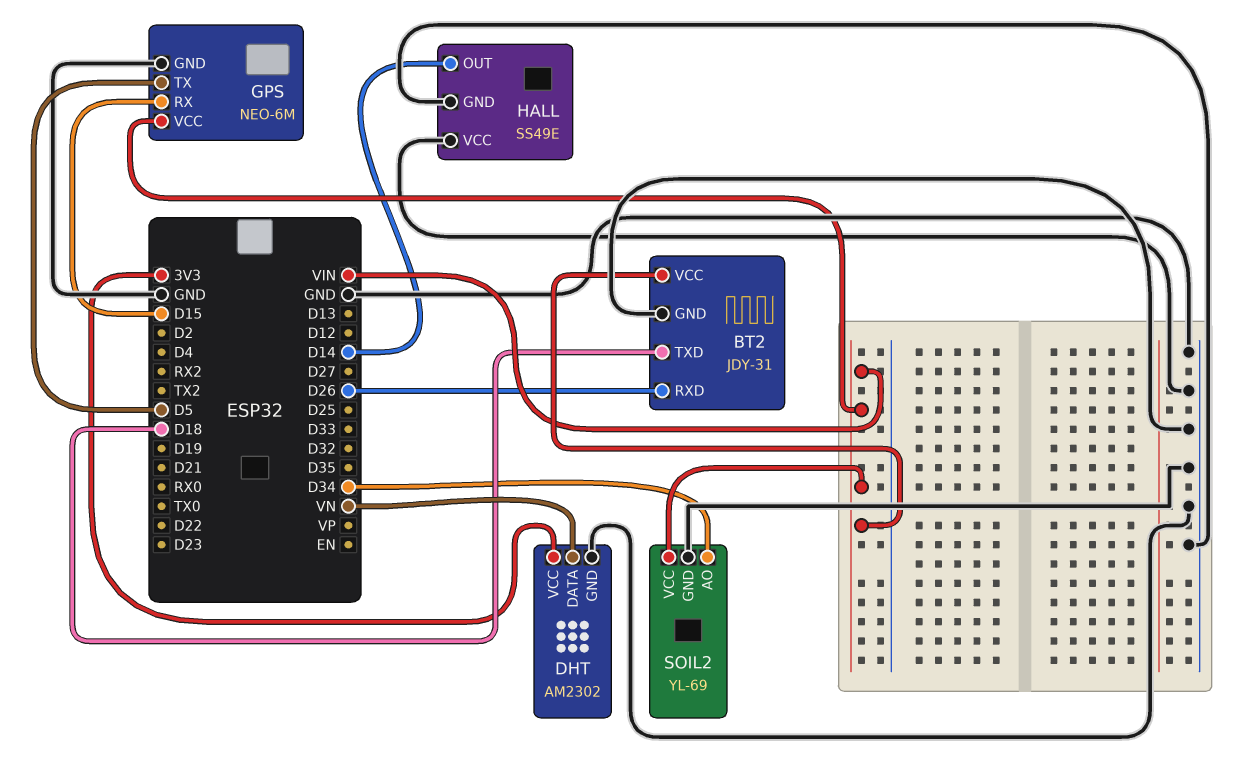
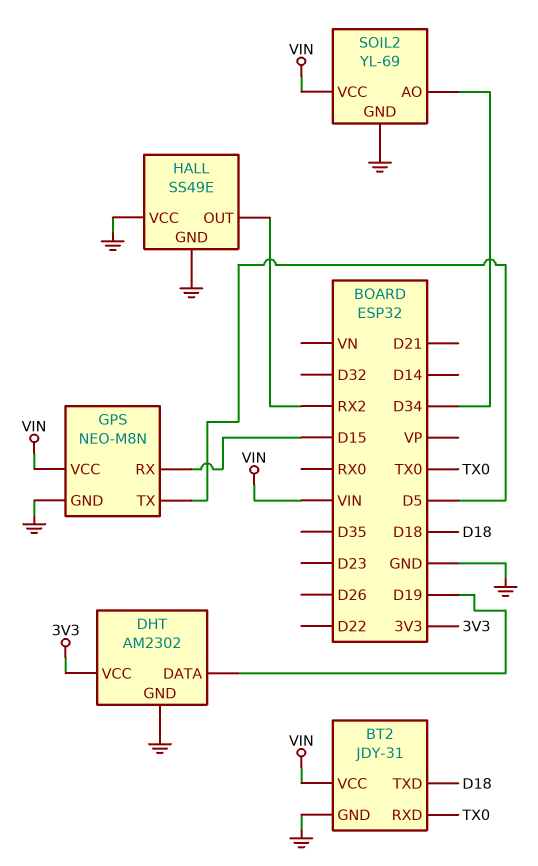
BT2 pin RXD: D26 -> TX0
DHT pin DATA: VN -> D19
GPS: NEO-6M -> NEO-M8N
HALL pin OUT: D14 -> RX2

